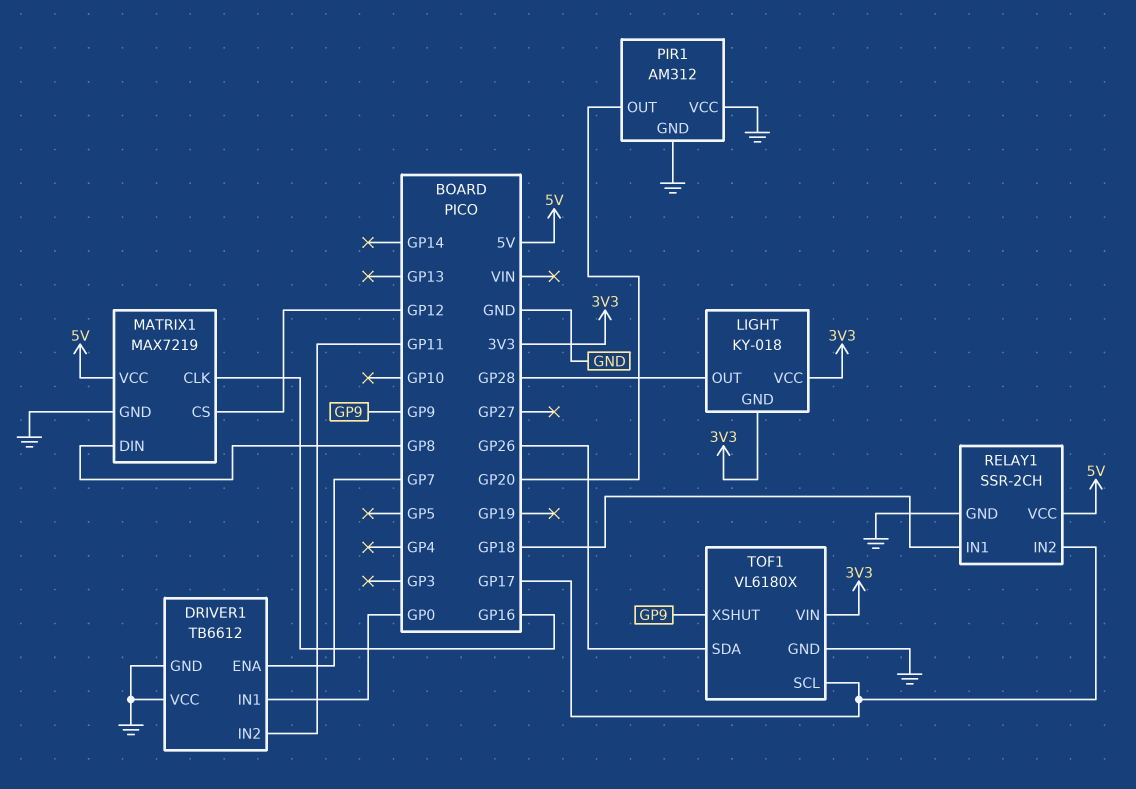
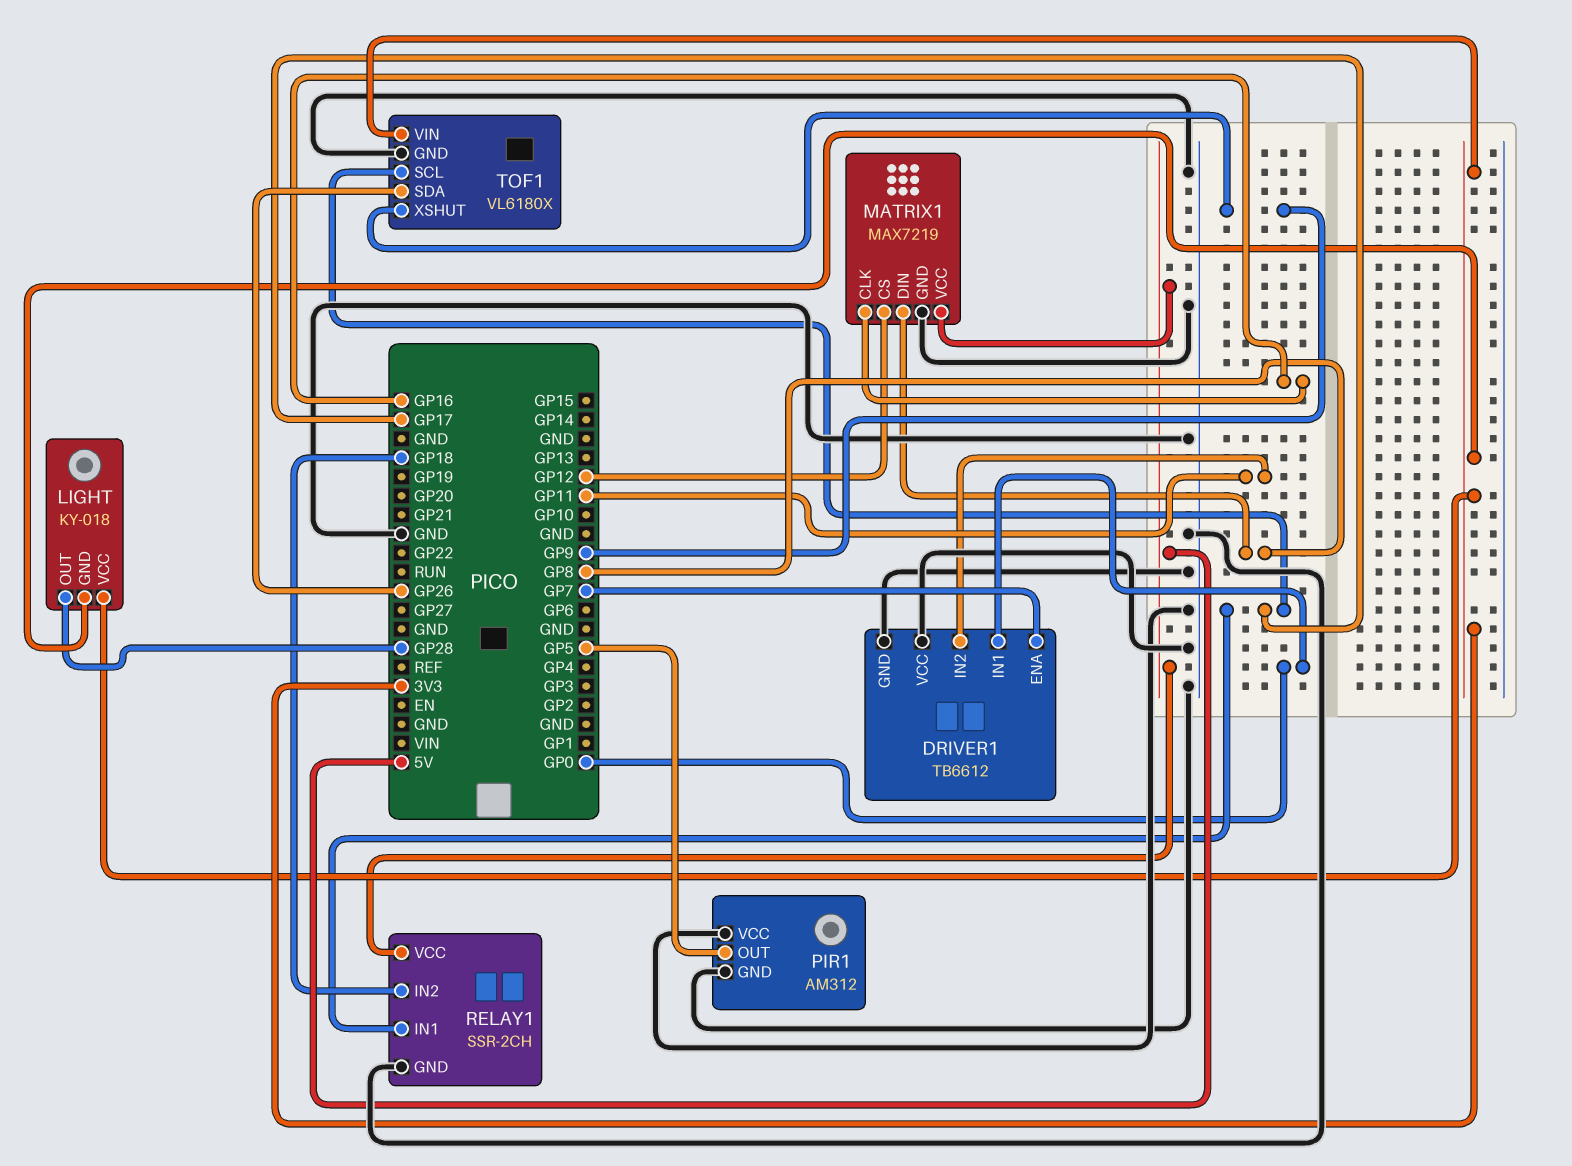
PIR1 pin OUT: GP20 -> GP5
RELAY1 pin IN1: GP18 -> GP17
RELAY1 pin IN2: GP17 -> GP18

